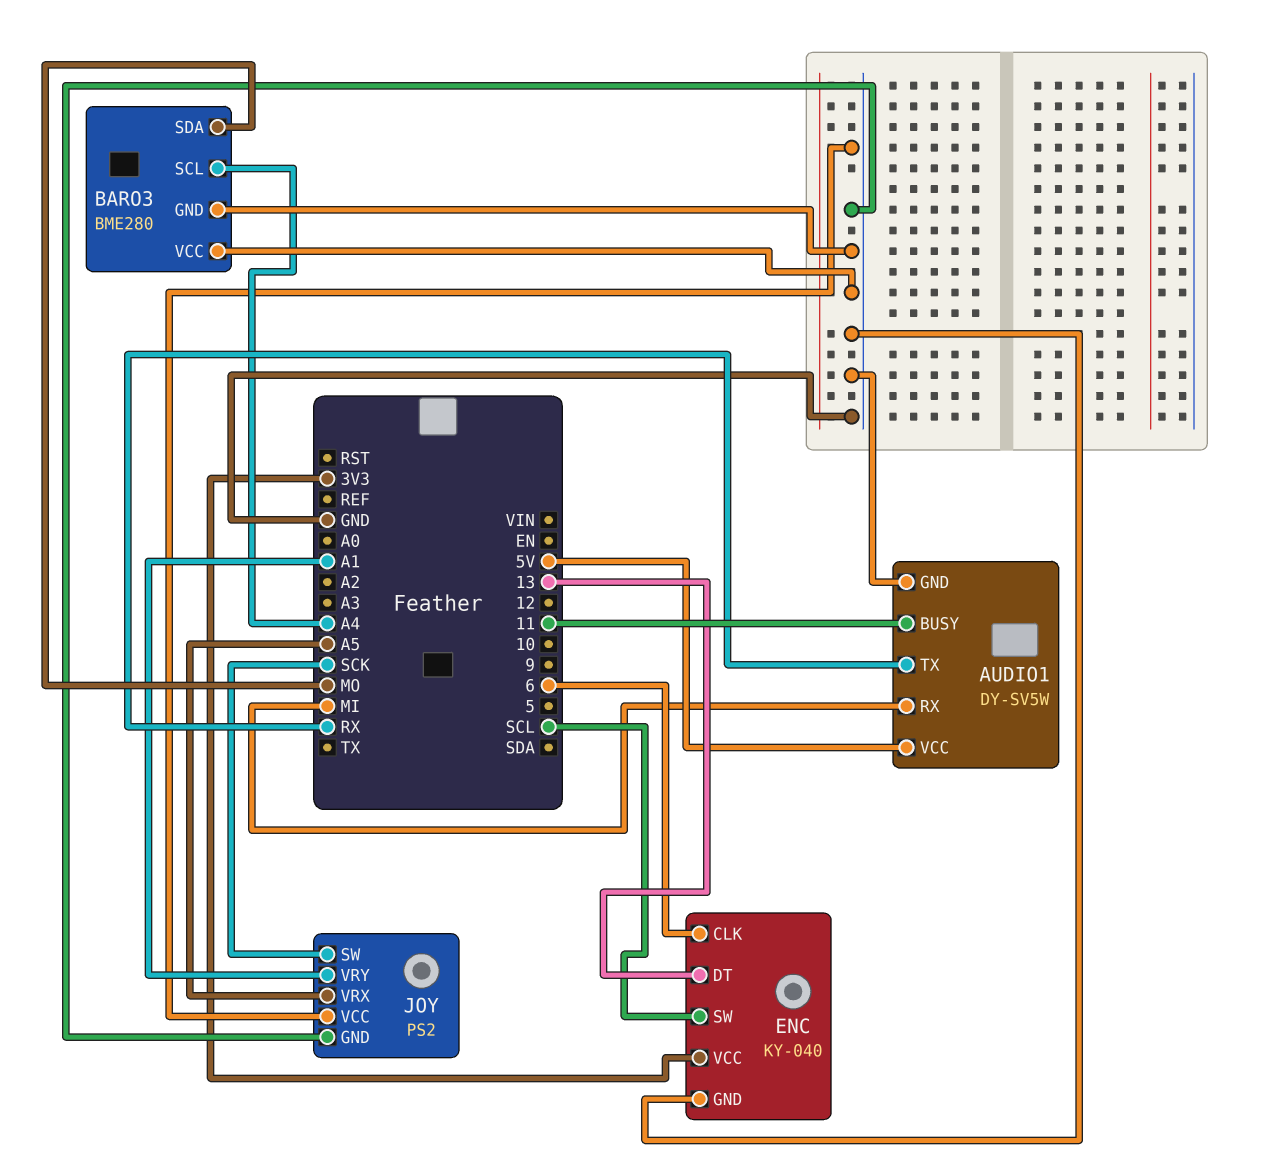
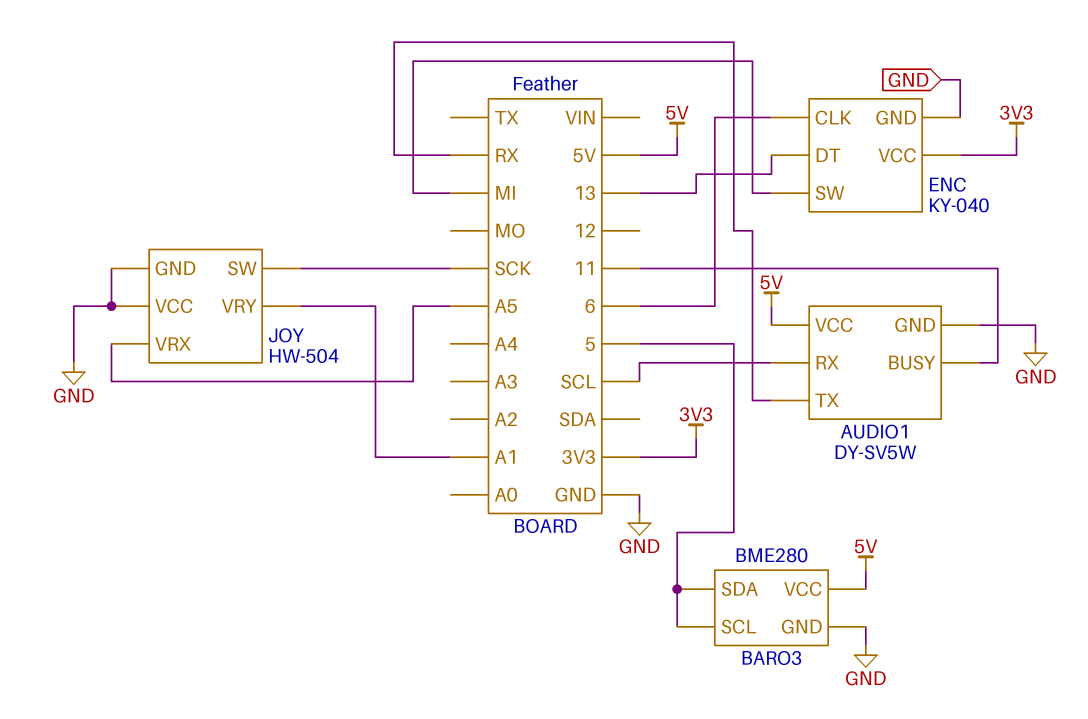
AUDIO1 pin RX: MI -> SCL
BARO3 pin SCL: A4 -> 5
BARO3 pin SDA: MO -> 5
BARO3 pin VCC: GND -> 5V
ENC pin SW: SCL -> MI
JOY: PS2 -> HW-504

